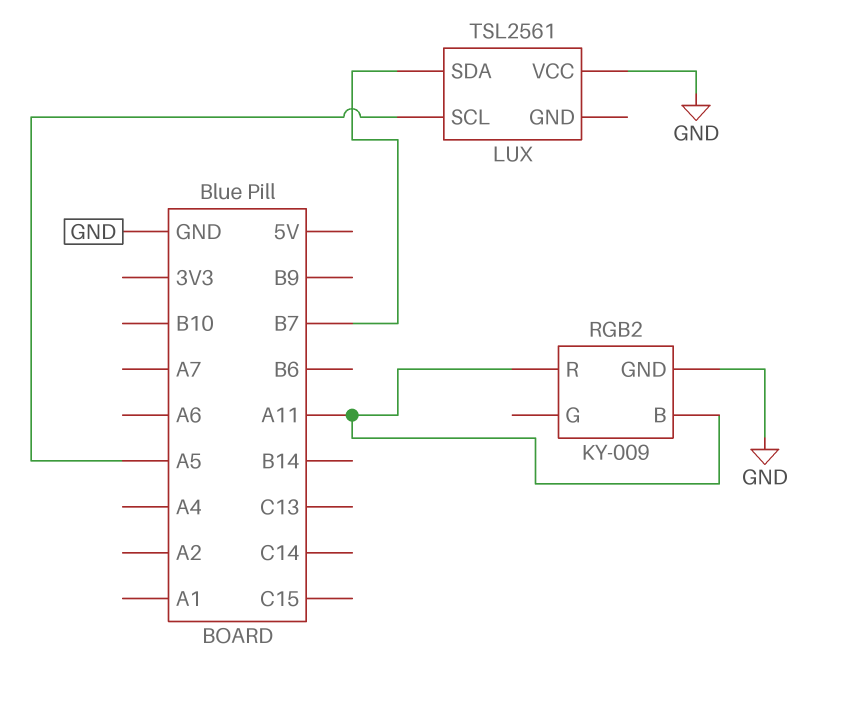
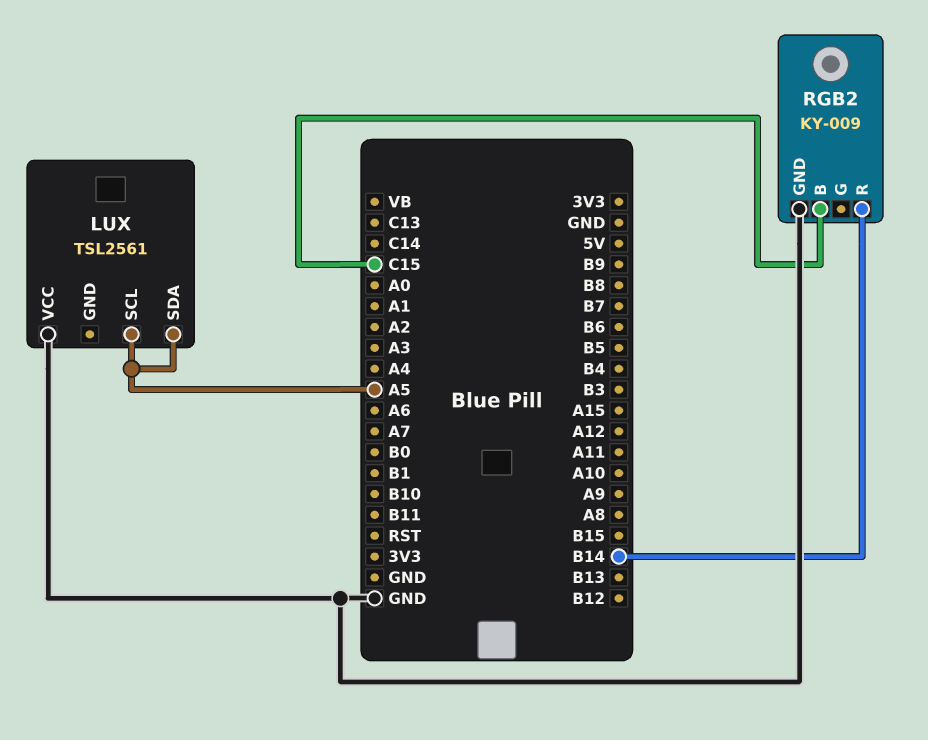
LUX pin SDA: B7 -> A5
RGB2 pin B: A11 -> C15
RGB2 pin R: A11 -> B14

